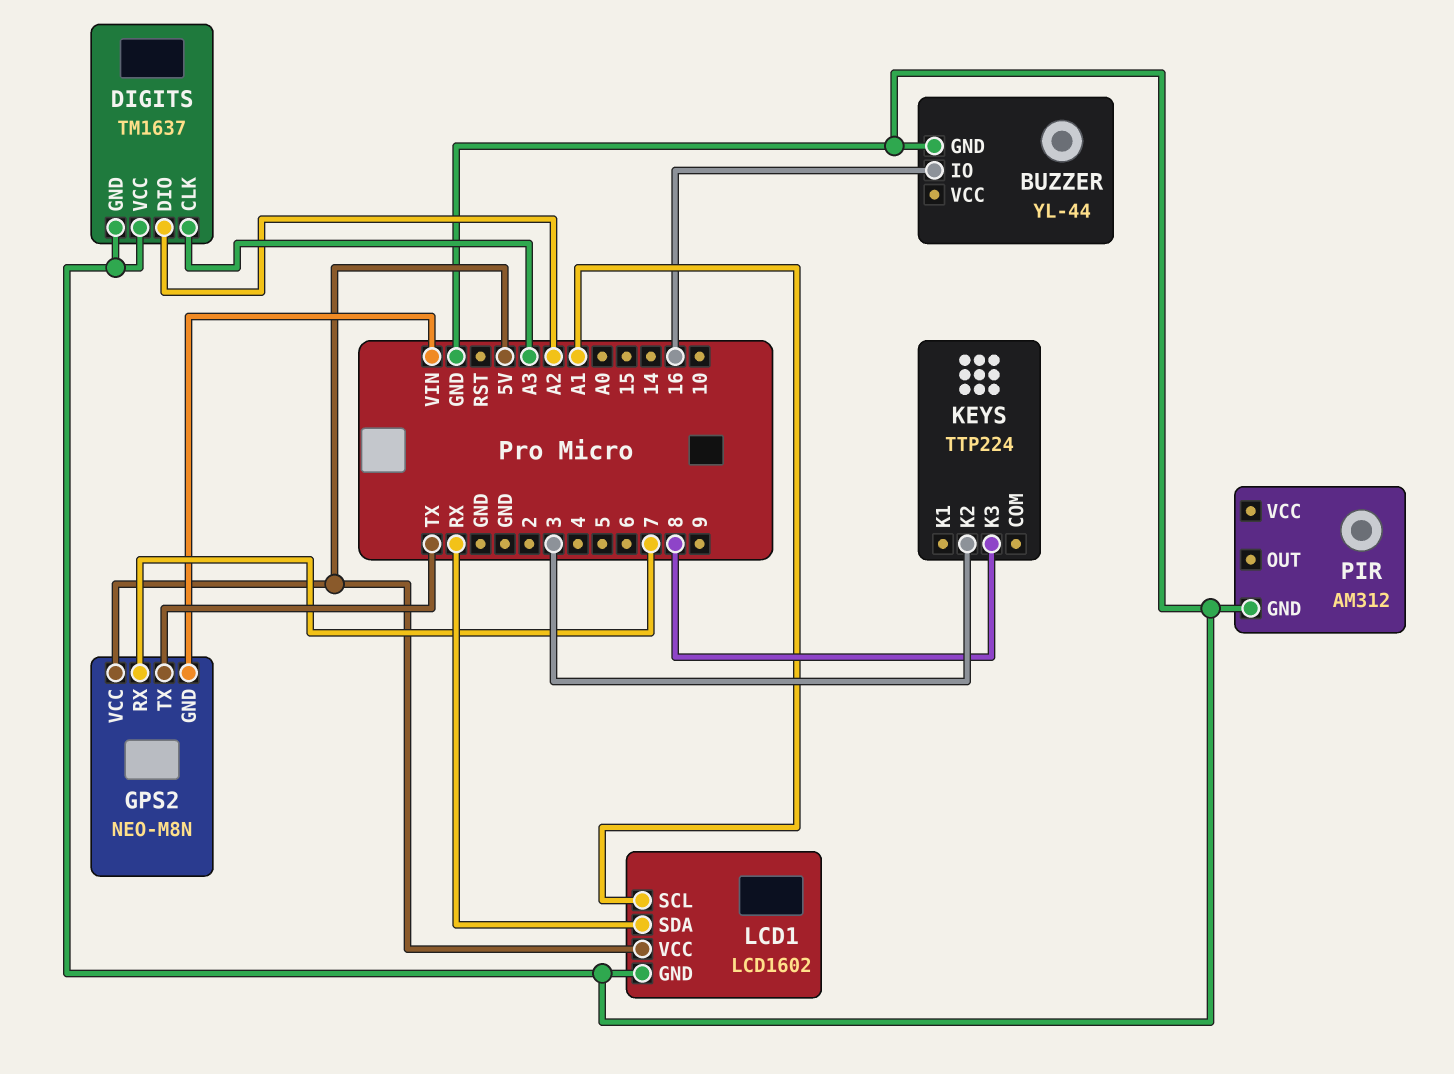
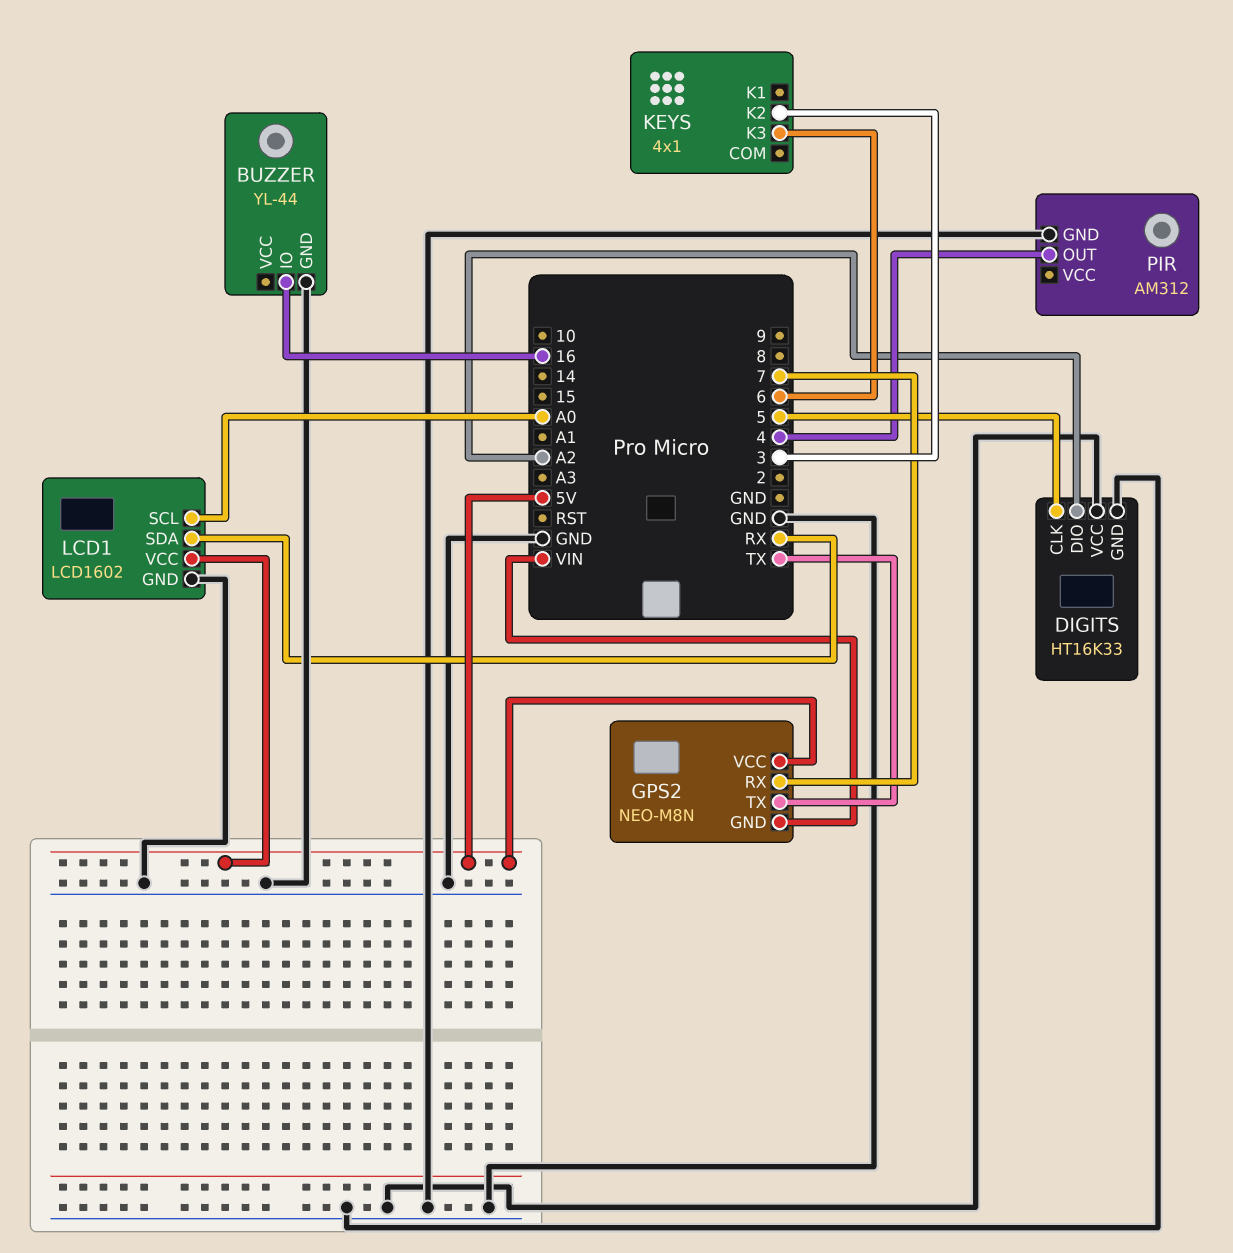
DIGITS: TM1637 -> HT16K33
DIGITS pin CLK: A3 -> 5
KEYS: TTP224 -> 4x1
KEYS pin K3: 8 -> 6
LCD1 pin SCL: A1 -> A0
PIR pin OUT: none -> 4

